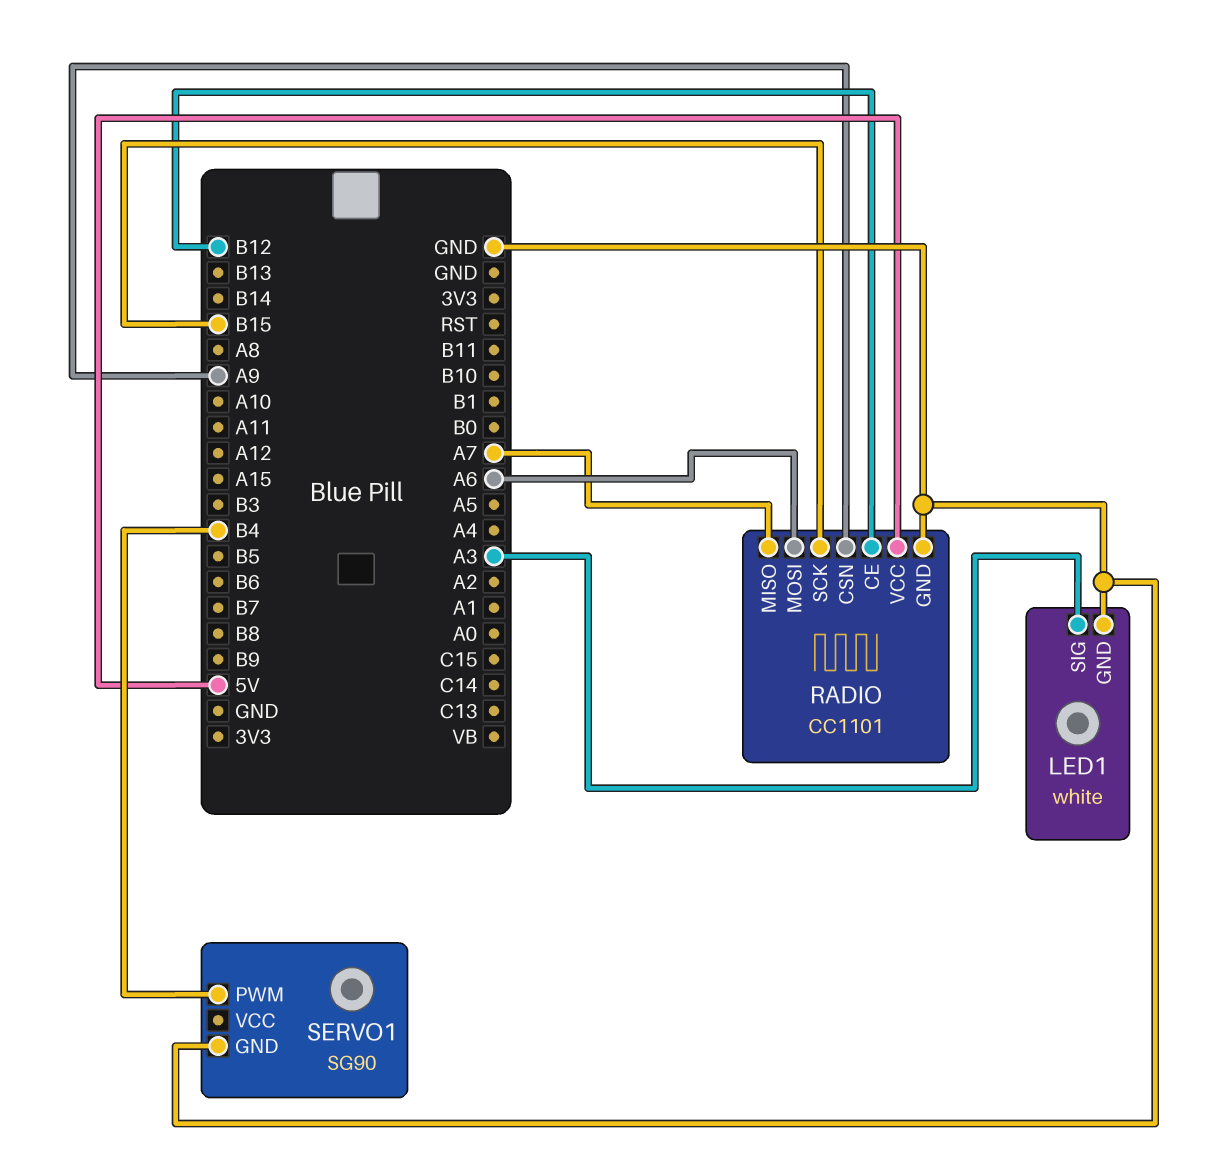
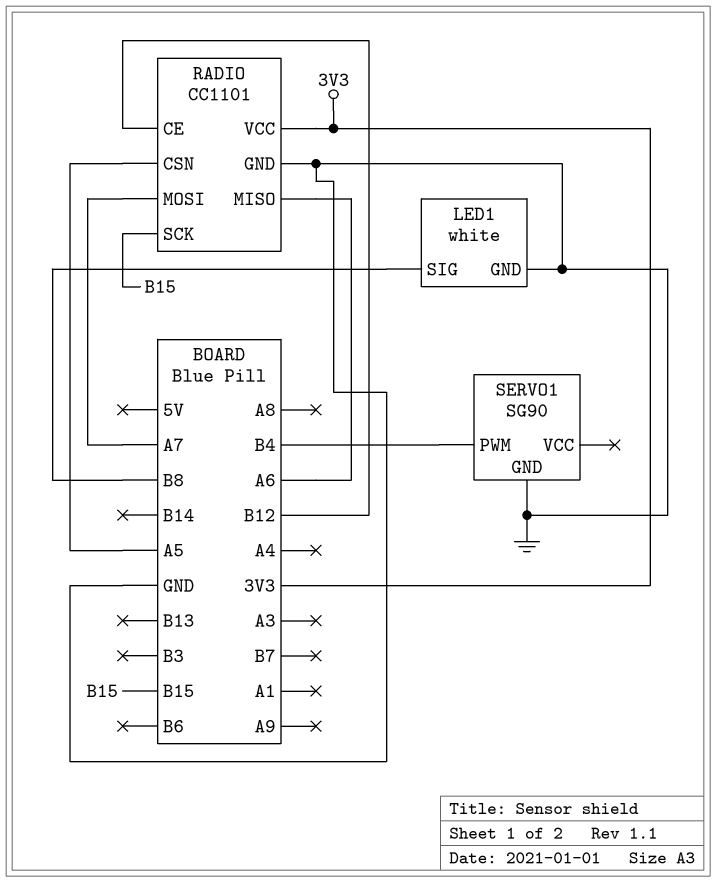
LED1 pin SIG: A3 -> B8
RADIO pin CSN: A9 -> A5
RADIO pin MISO: A7 -> A6
RADIO pin MOSI: A6 -> A7
RADIO pin VCC: 5V -> 3V3

